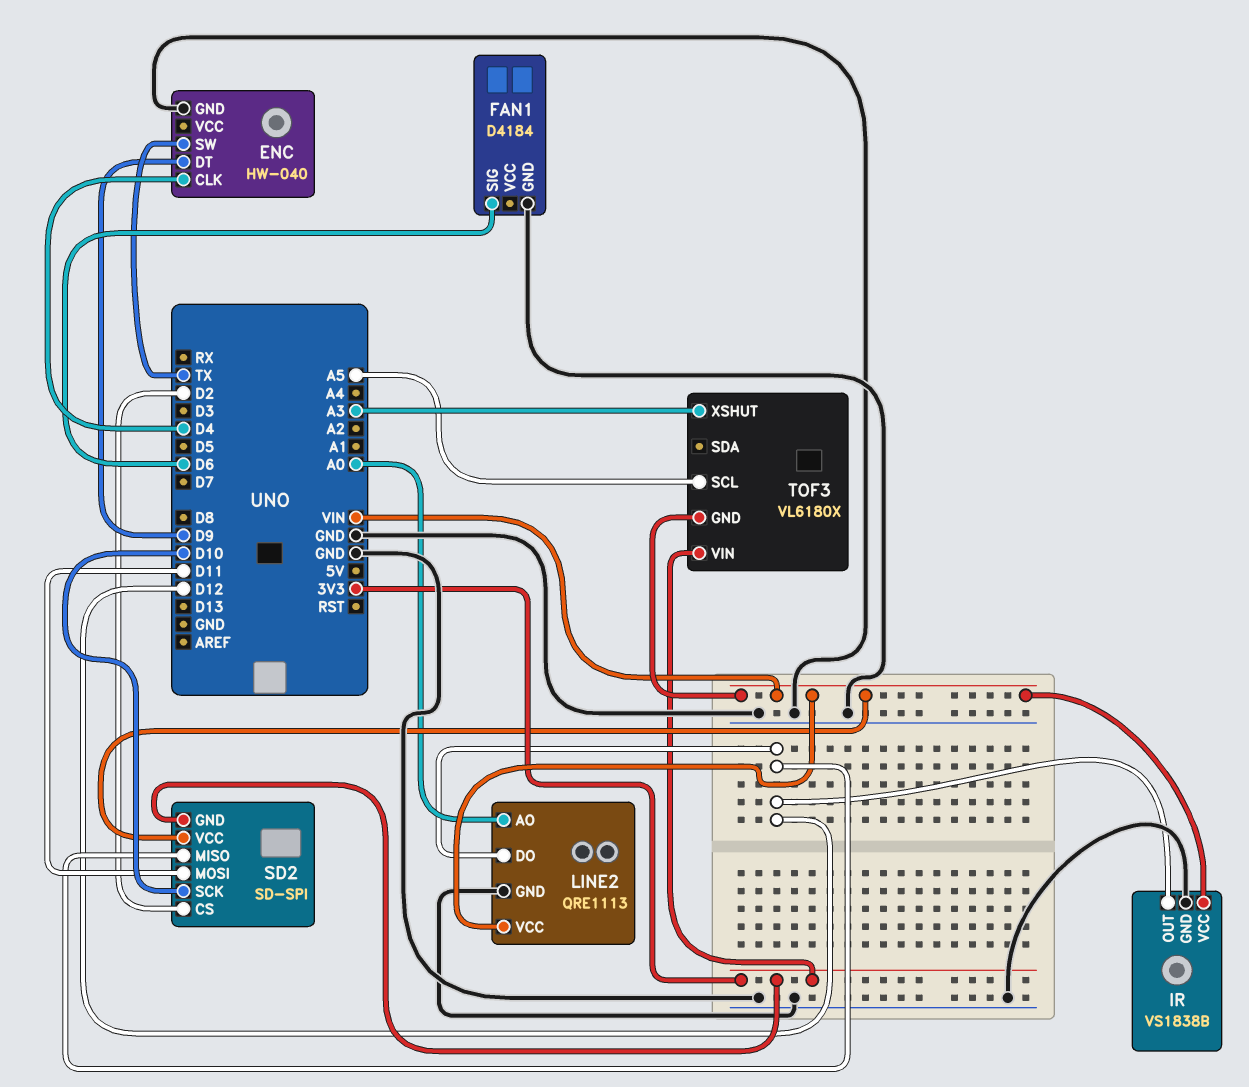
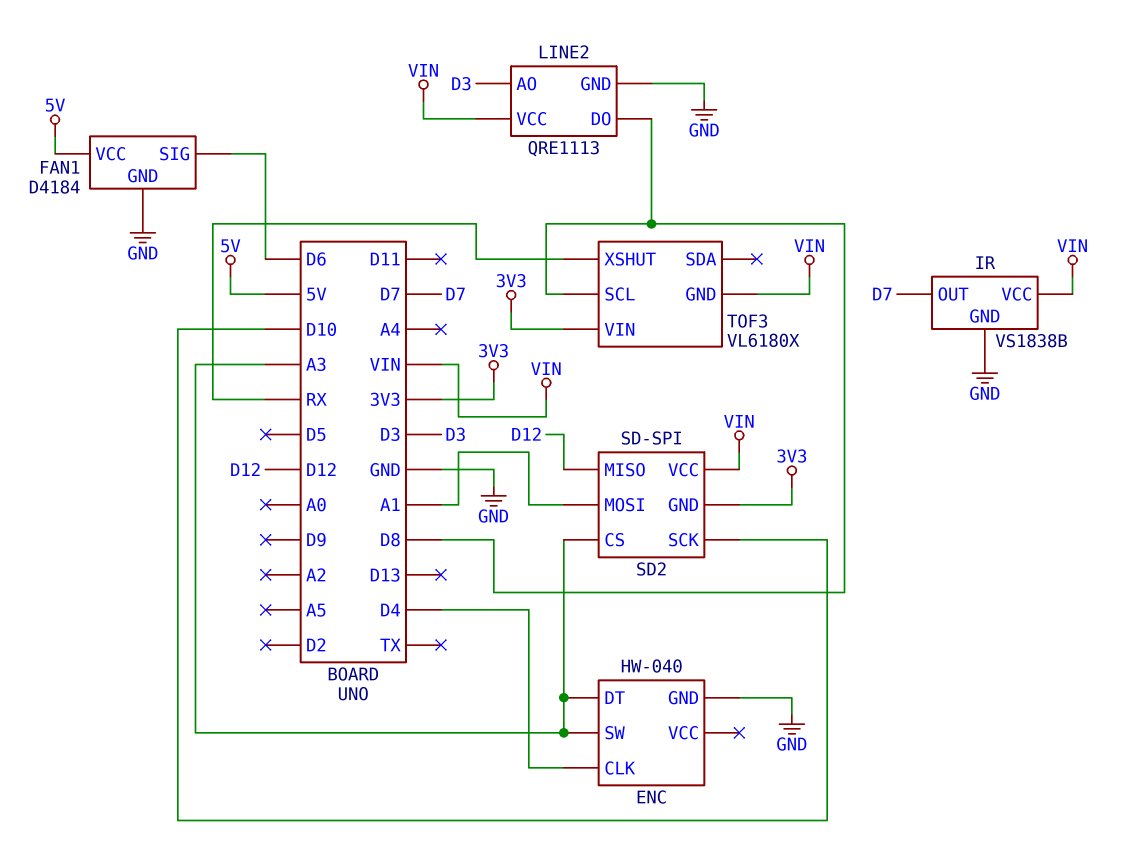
ENC pin DT: D9 -> A3
ENC pin SW: TX -> A3
FAN1 pin VCC: none -> 5V
IR pin OUT: D12 -> D7
LINE2 pin AO: A0 -> D3
LINE2 pin DO: D12 -> D8
SD2 pin CS: D2 -> A3
SD2 pin MOSI: D11 -> A1
TOF3 pin SCL: A5 -> D8
TOF3 pin XSHUT: A3 -> RX

